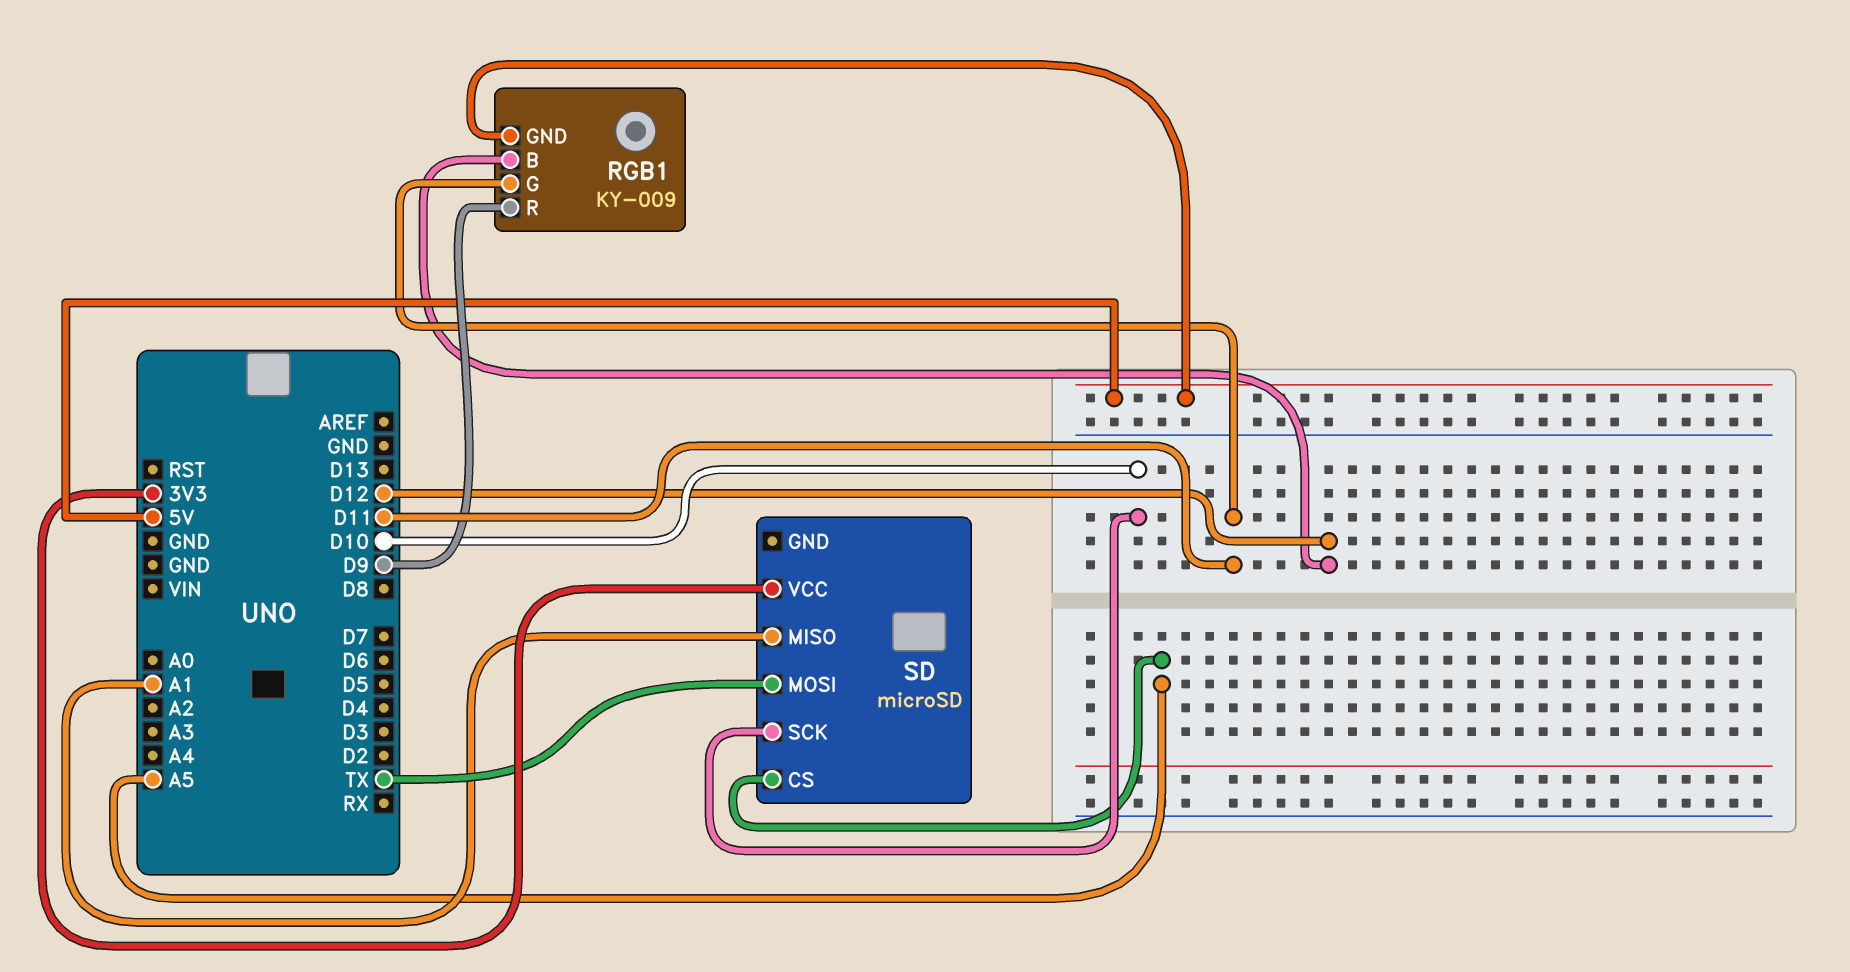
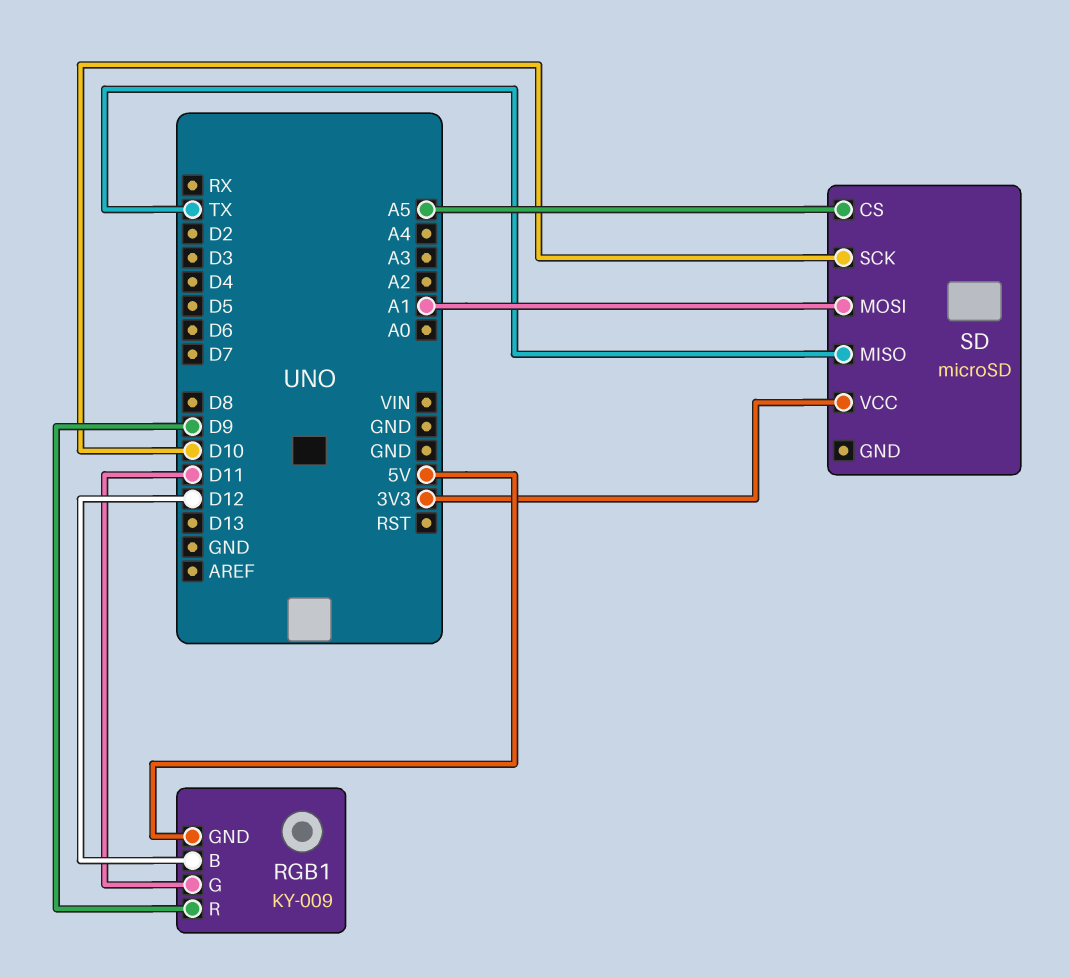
SD pin MISO: A1 -> TX
SD pin MOSI: TX -> A1

